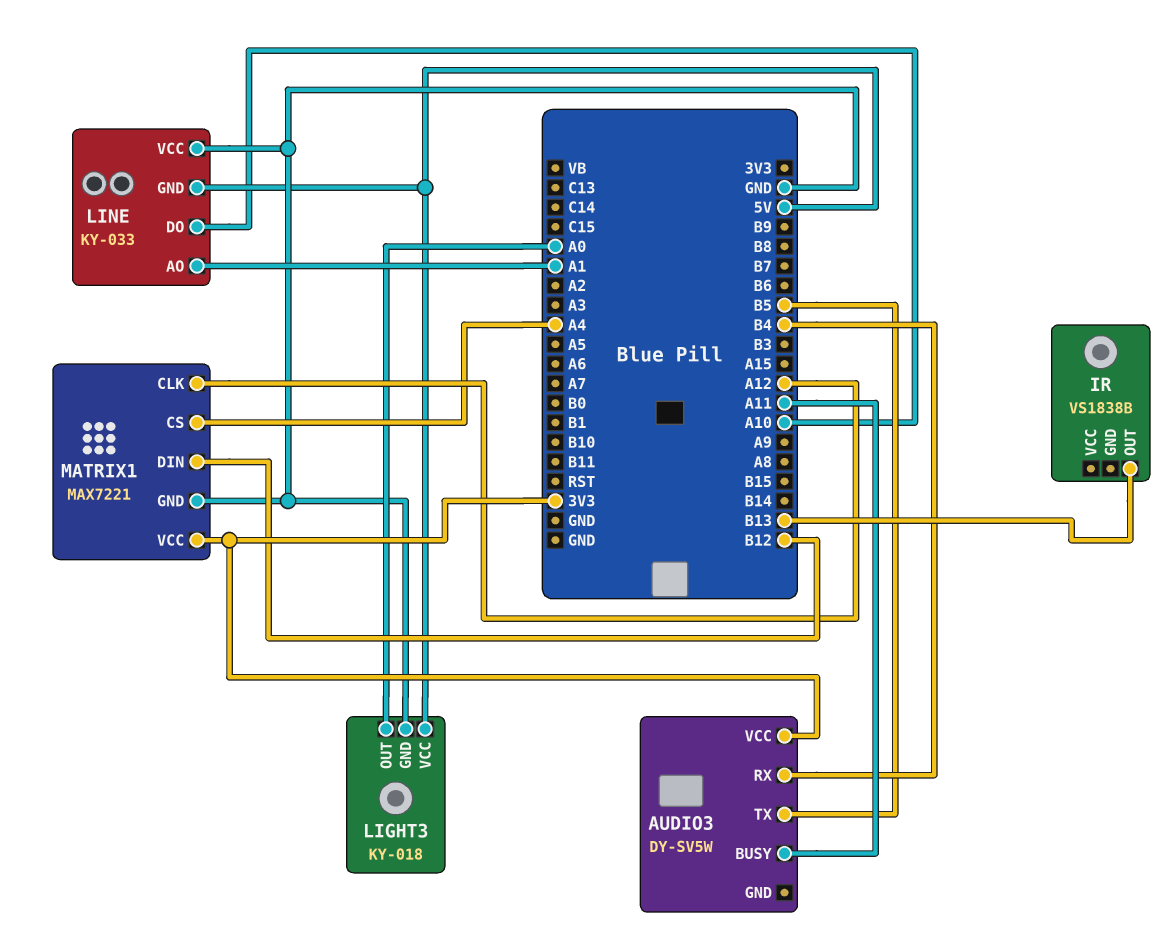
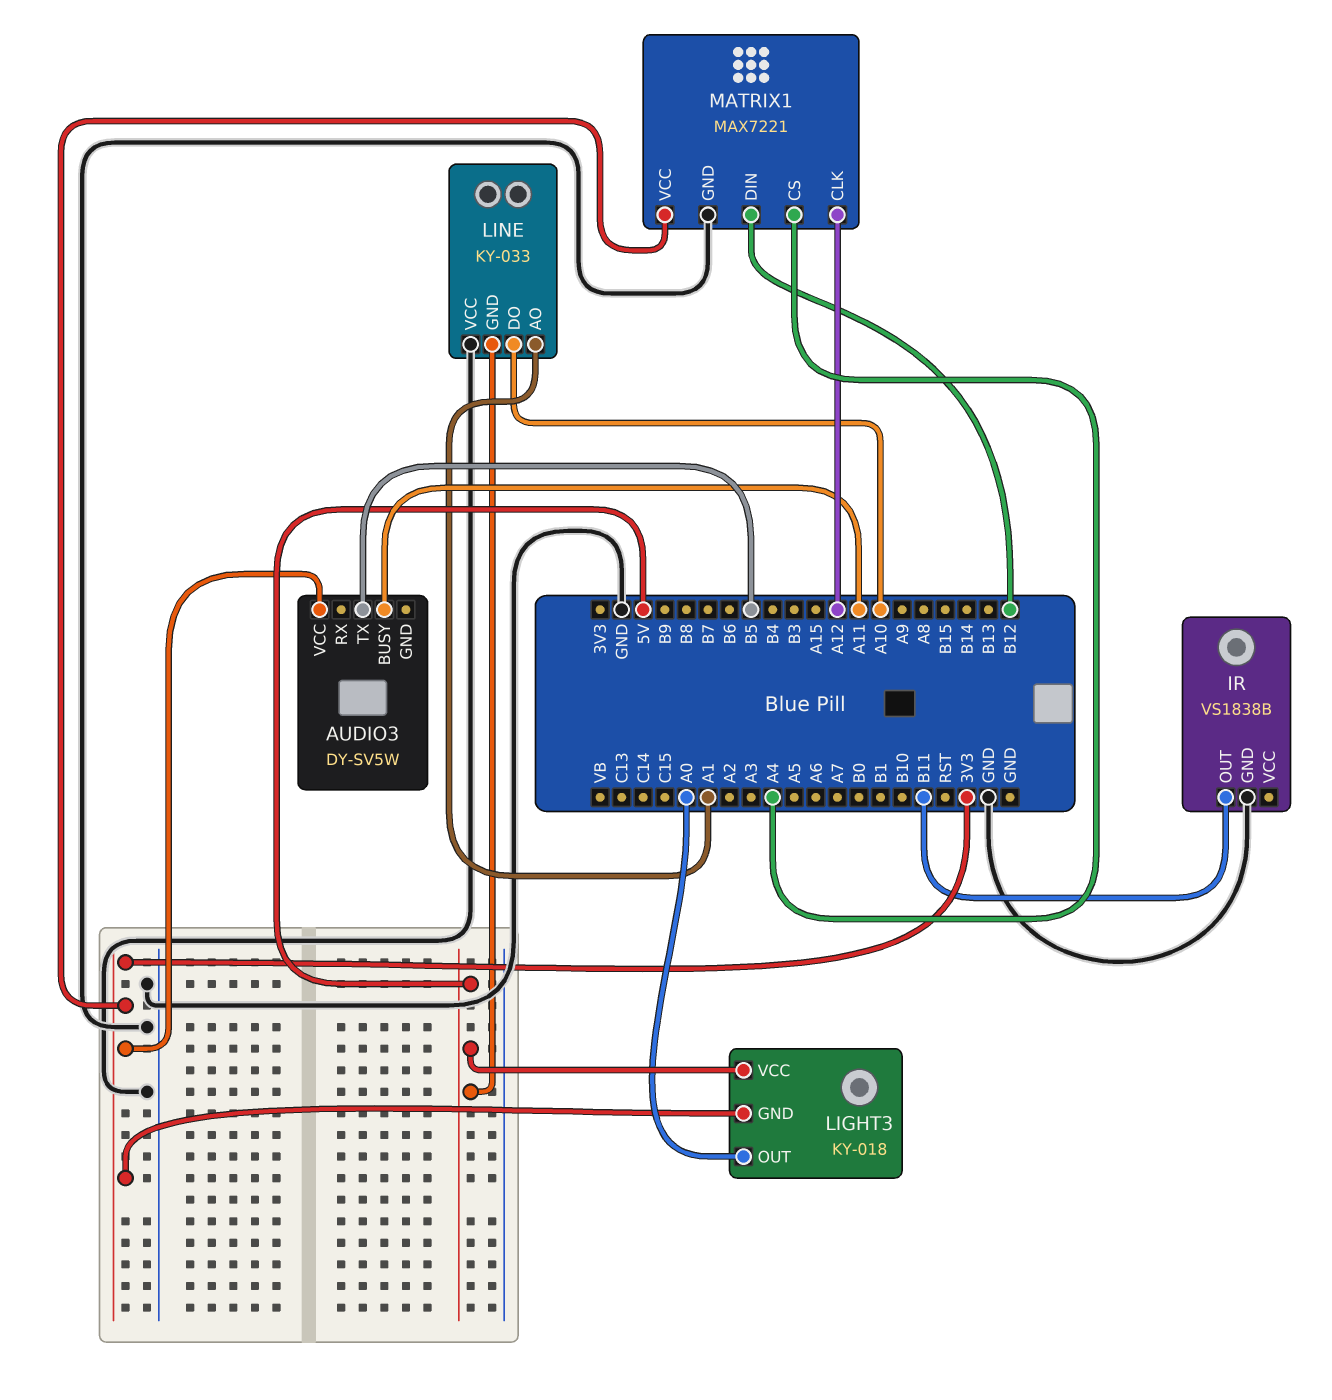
AUDIO3 pin RX: B4 -> none
IR pin GND: none -> GND
IR pin OUT: B13 -> B11
LIGHT3 pin GND: GND -> 3V3

